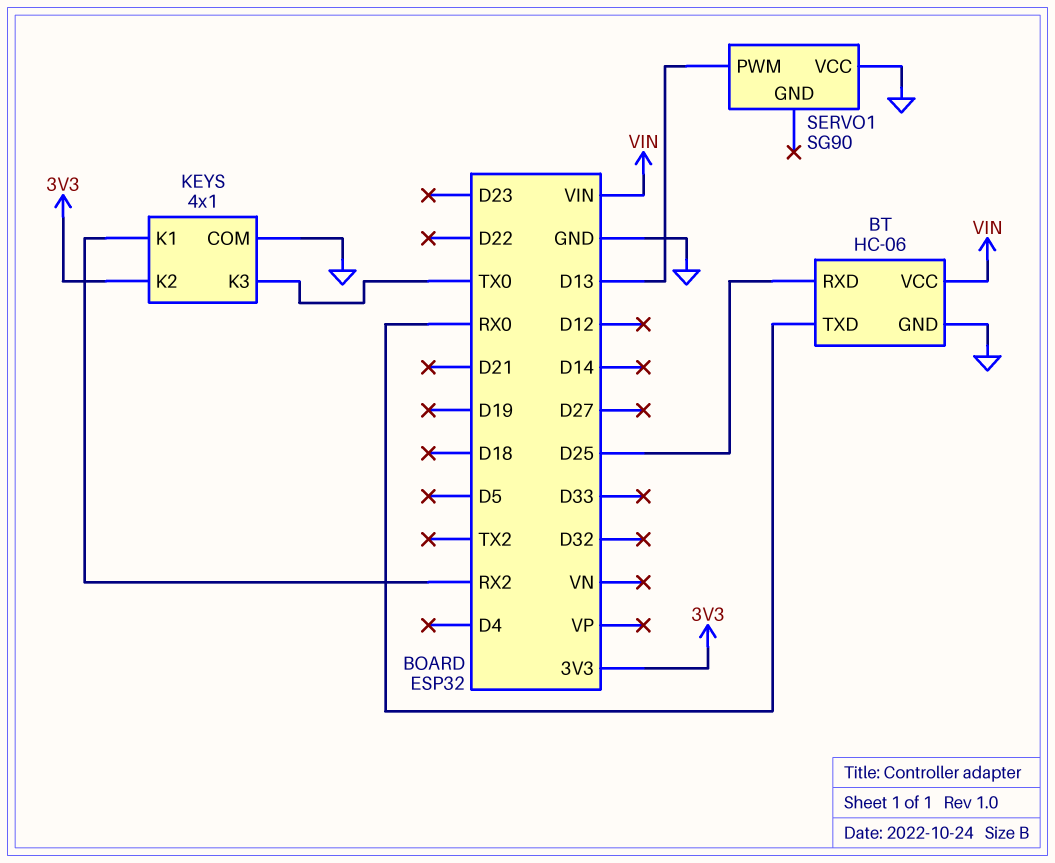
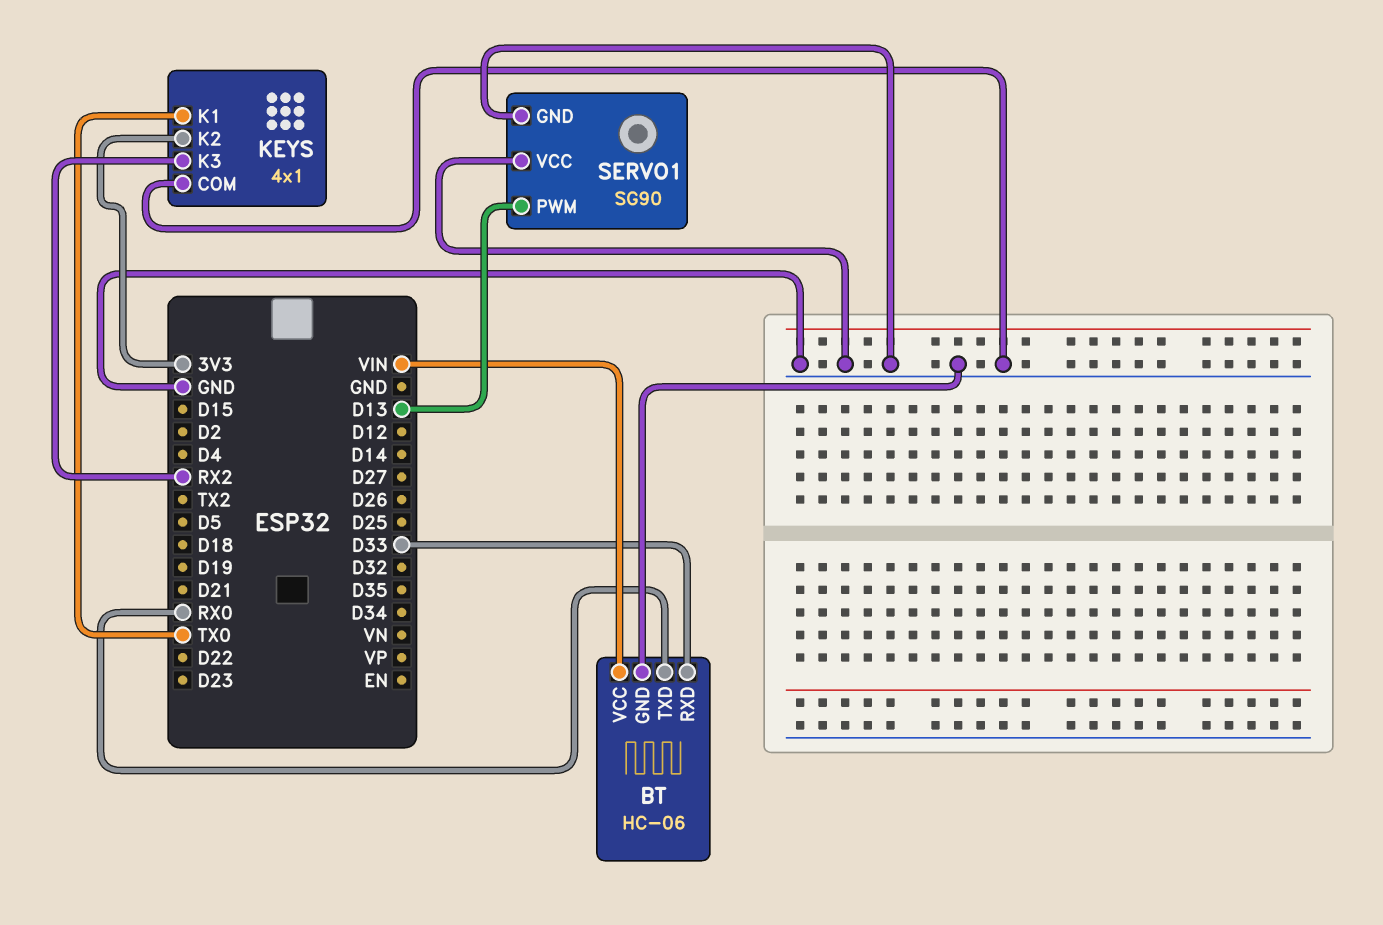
BT pin RXD: D25 -> D33
KEYS pin K1: RX2 -> TX0
KEYS pin K3: TX0 -> RX2
SERVO1 pin GND: none -> GND

